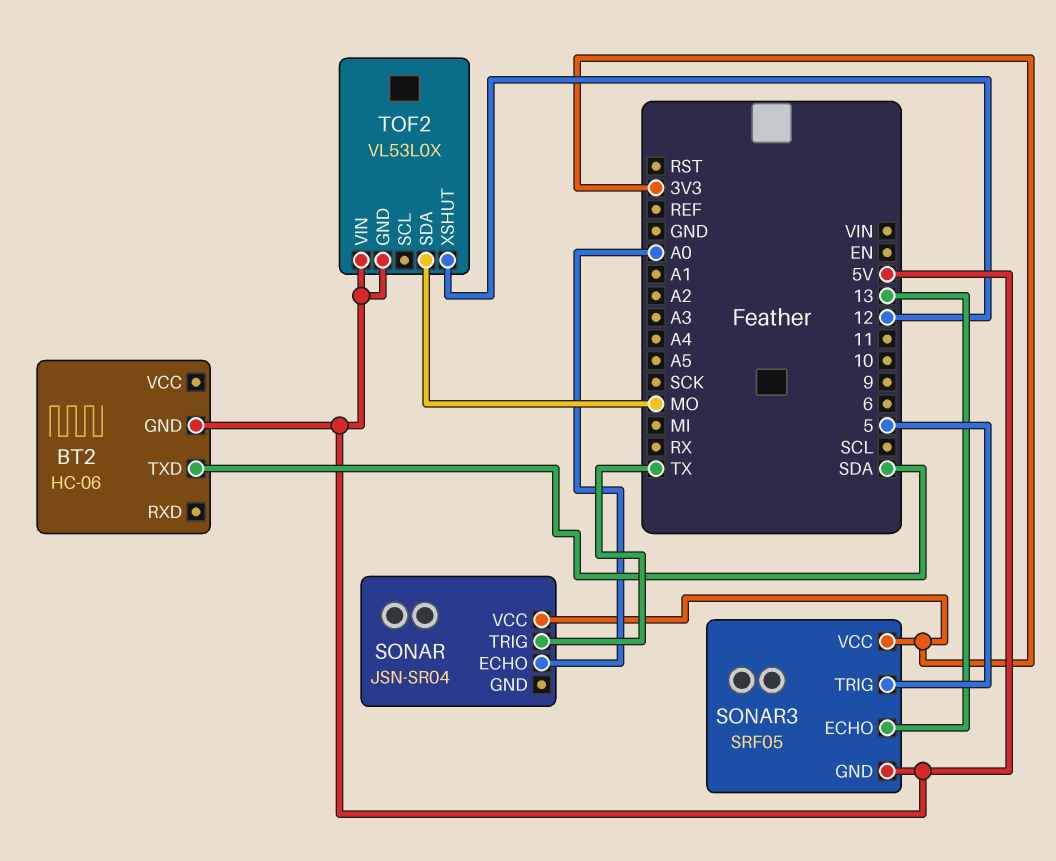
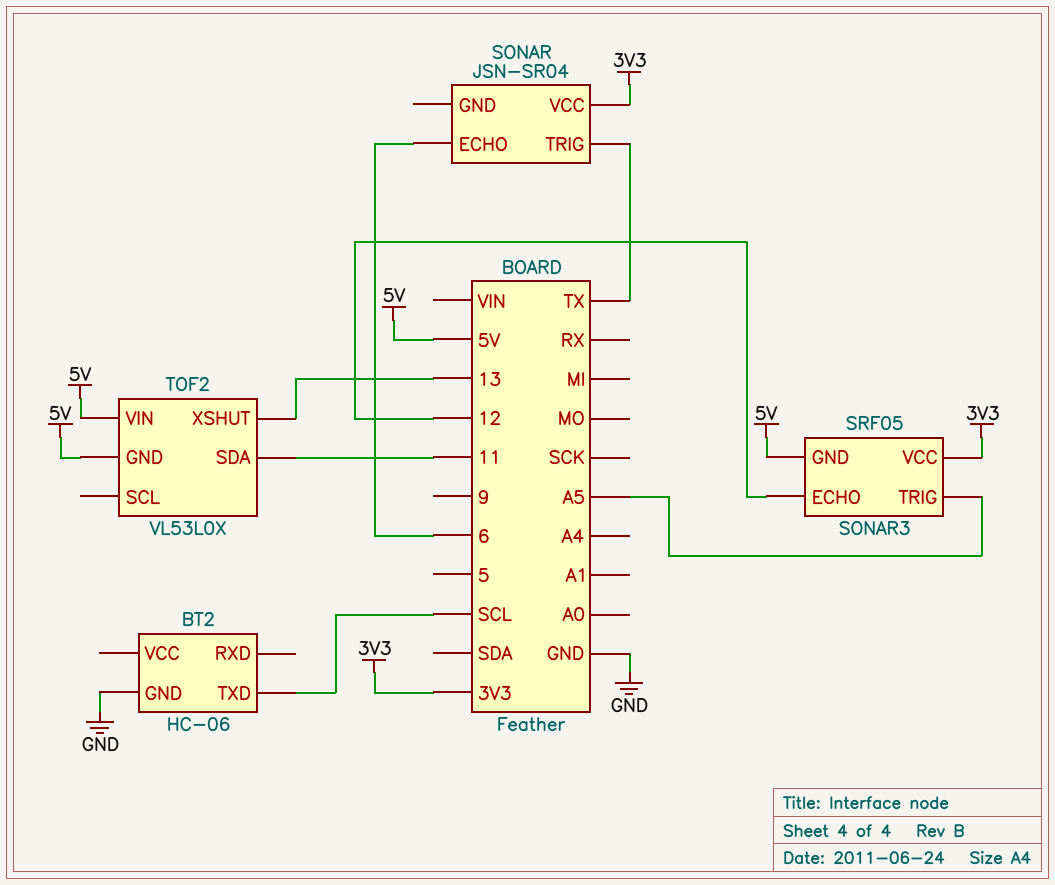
BT2 pin GND: 5V -> GND
BT2 pin TXD: SDA -> SCL
SONAR pin ECHO: A0 -> 6
SONAR3 pin ECHO: 13 -> 12
SONAR3 pin TRIG: 5 -> A5
TOF2 pin SDA: MO -> 11
TOF2 pin XSHUT: 12 -> 13

